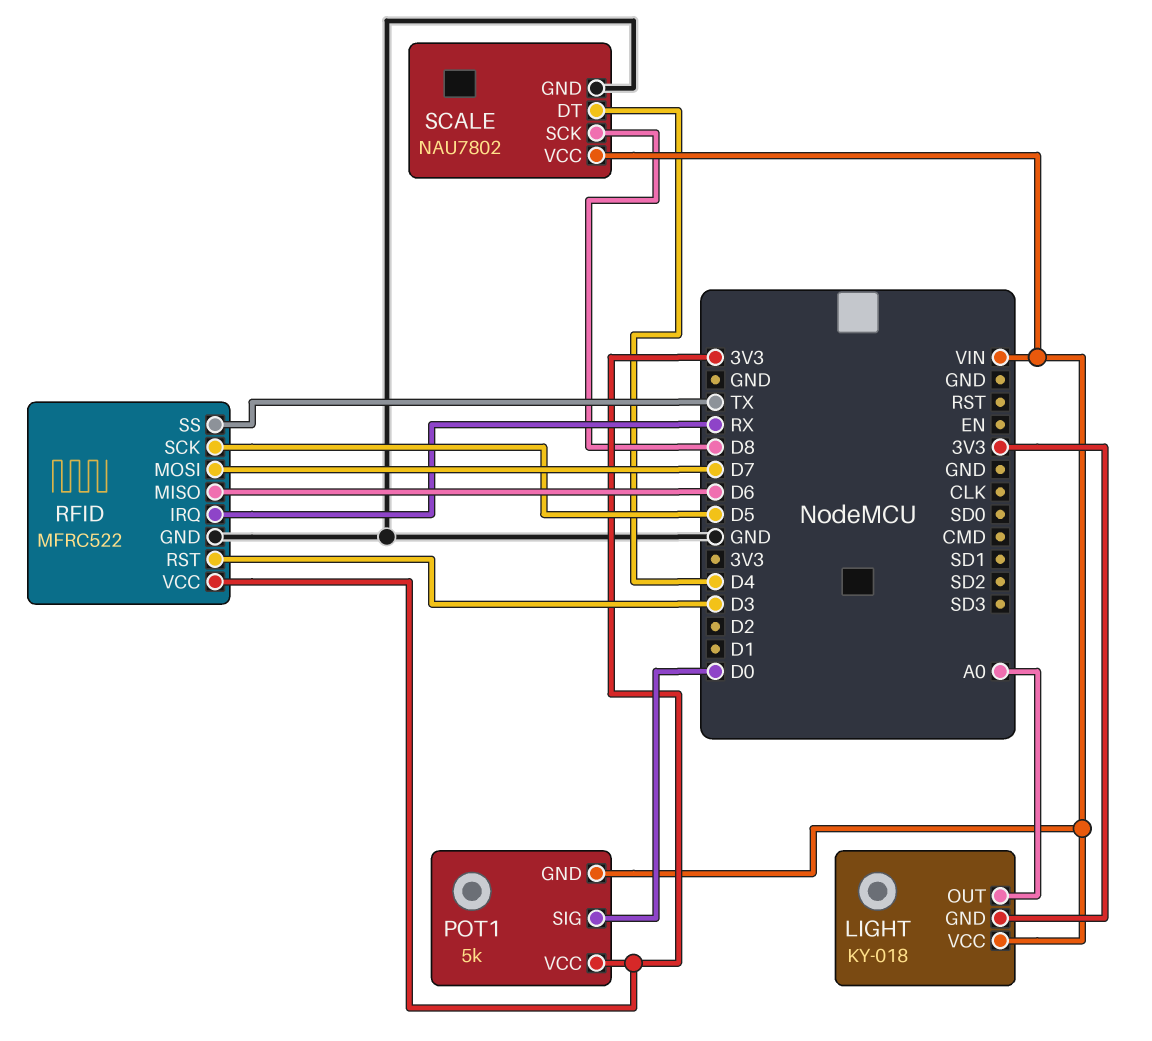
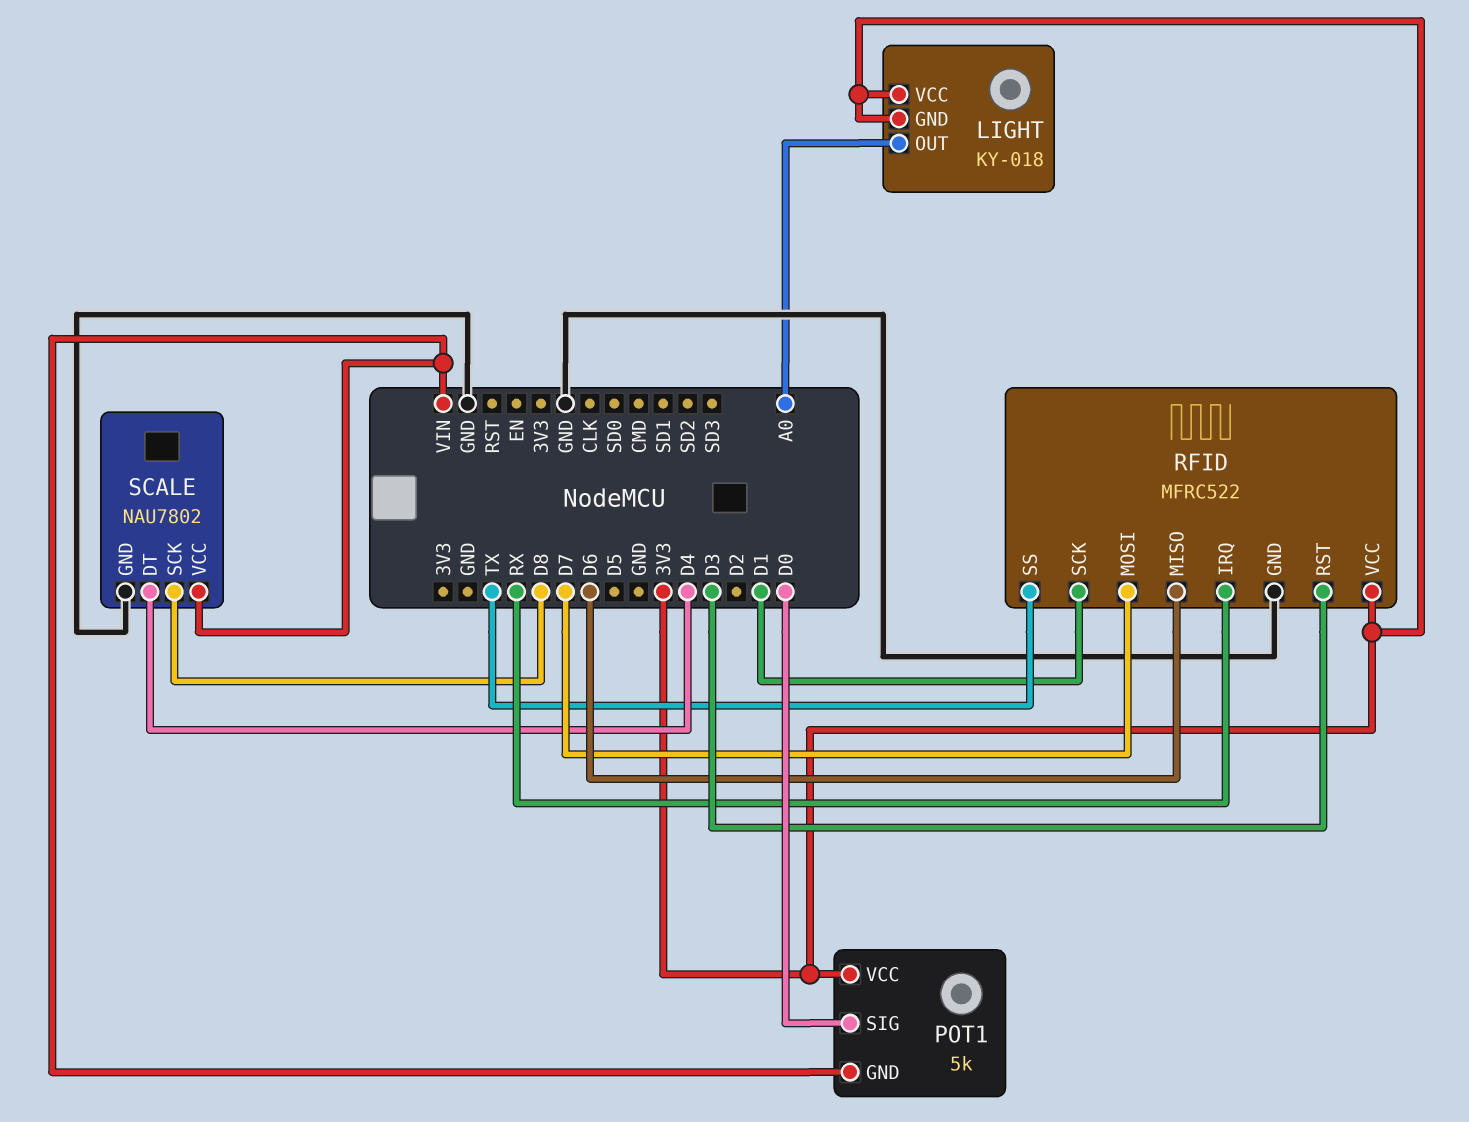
LIGHT pin VCC: VIN -> 3V3
RFID pin SCK: D5 -> D1

